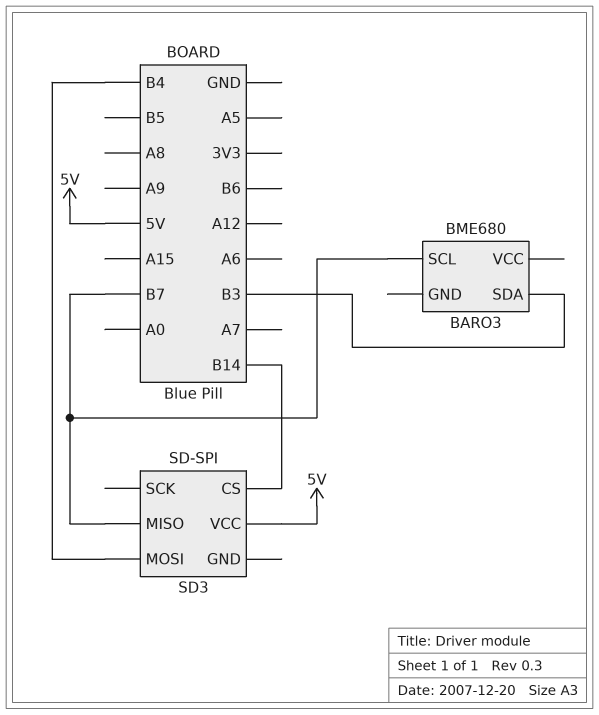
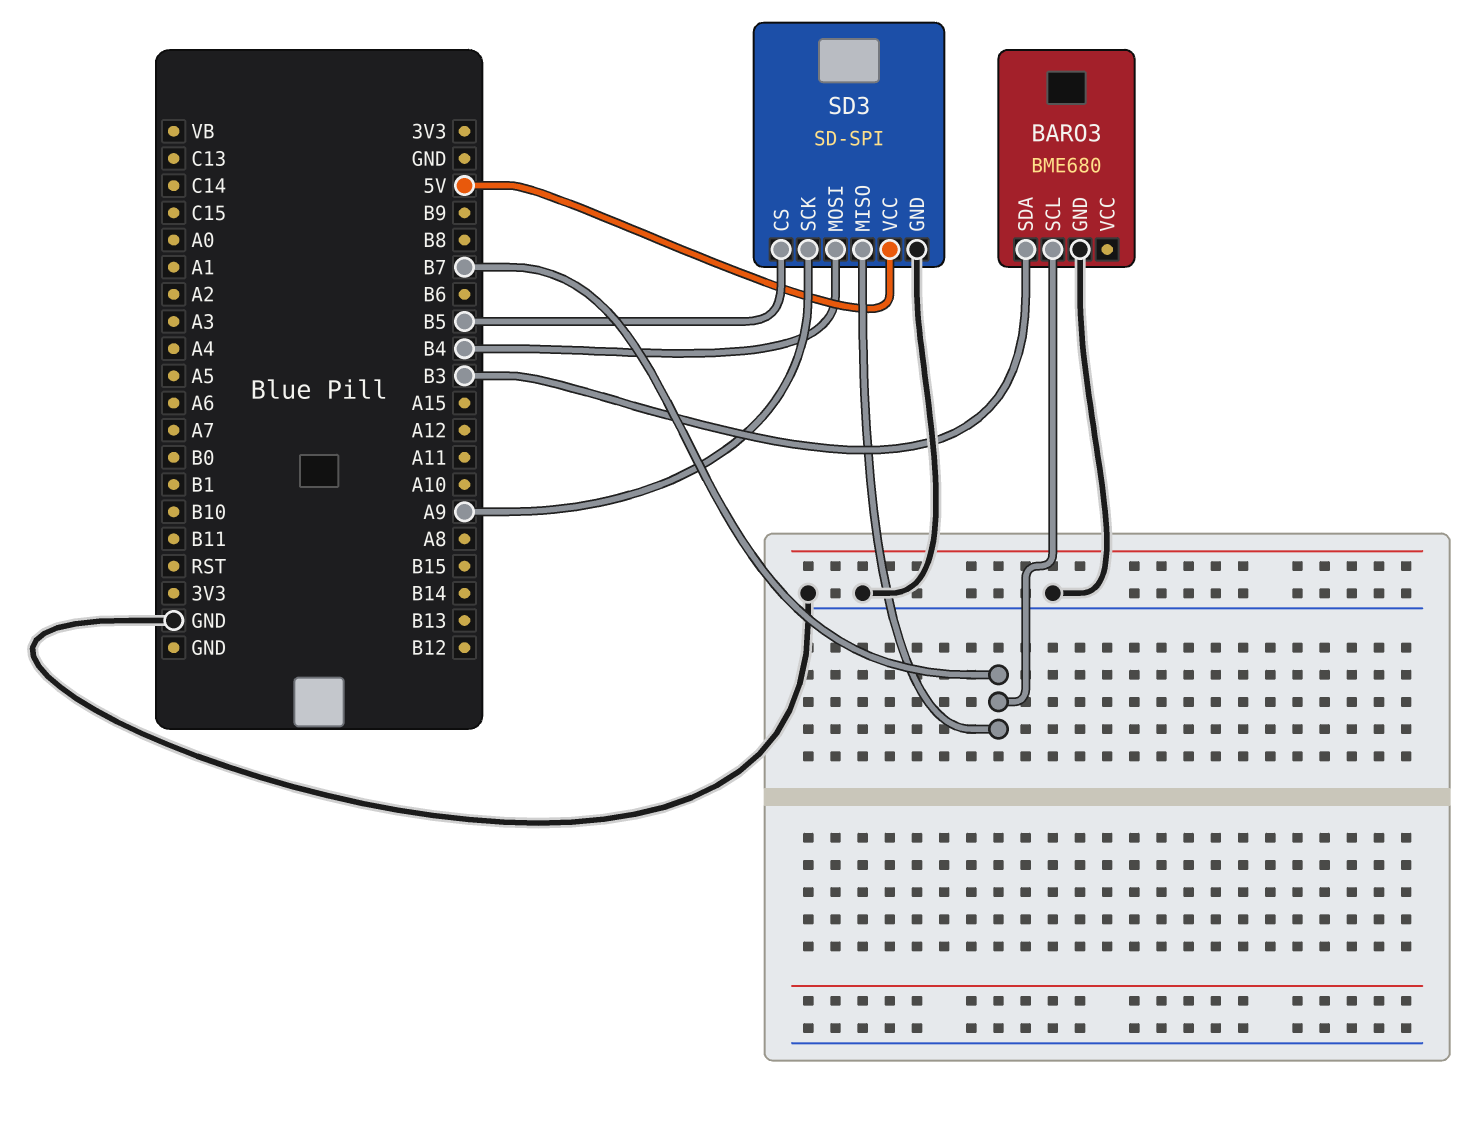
BARO3 pin GND: none -> GND
SD3 pin CS: B14 -> B5
SD3 pin GND: none -> GND
SD3 pin SCK: none -> A9

